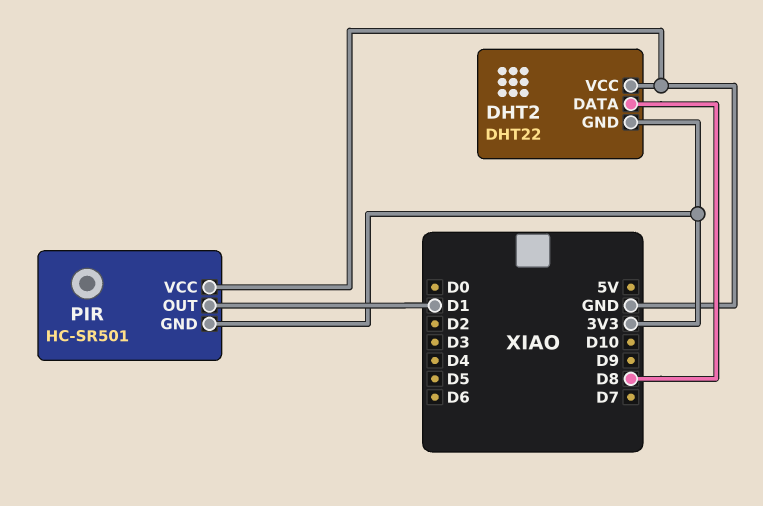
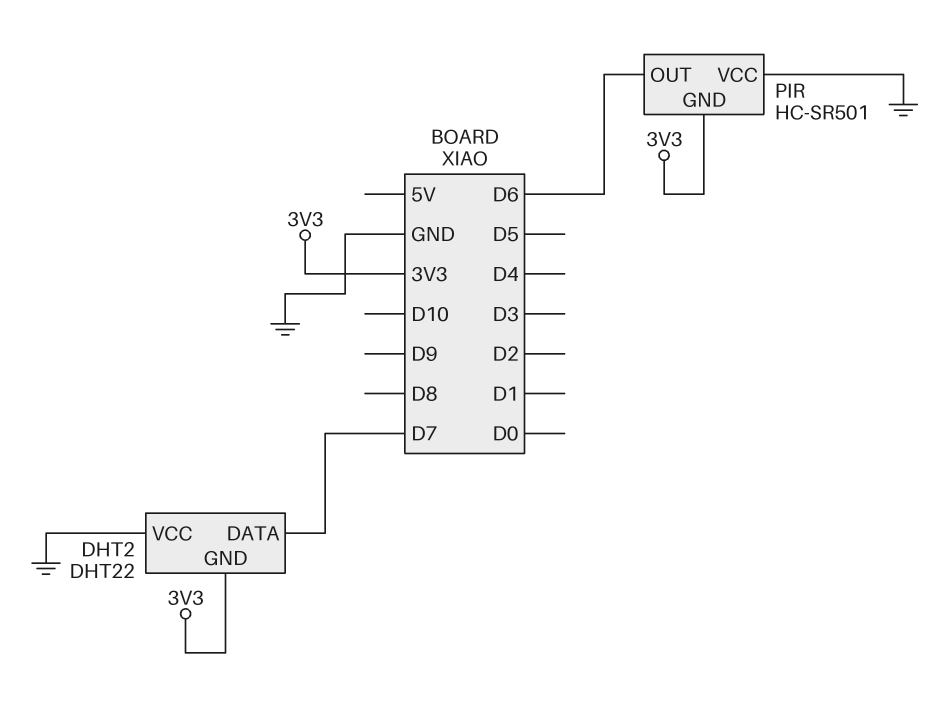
DHT2 pin DATA: D8 -> D7
PIR pin OUT: D1 -> D6

